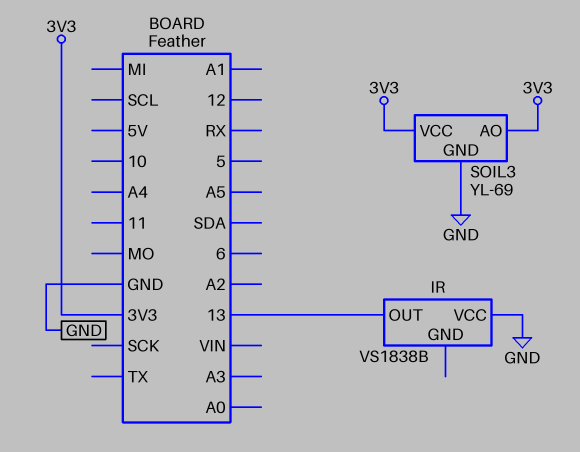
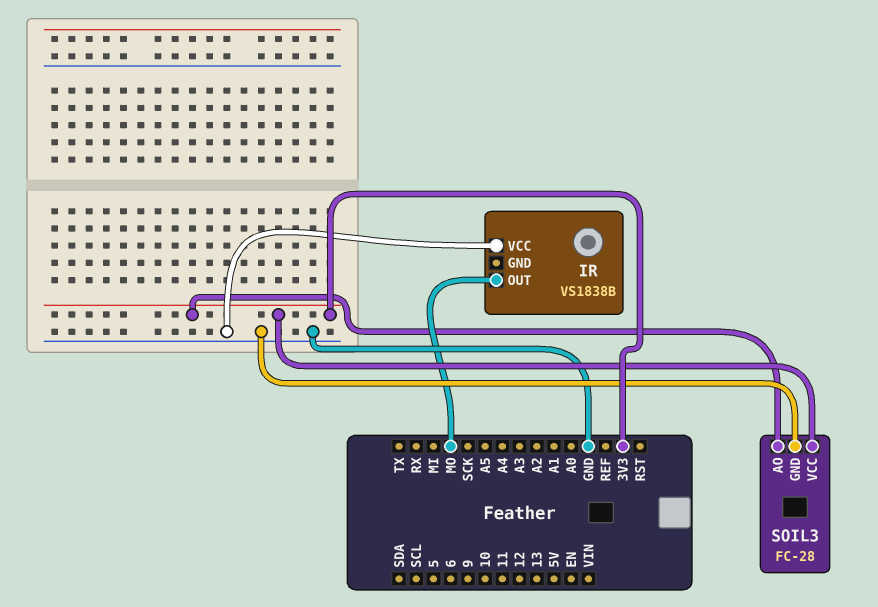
IR pin OUT: 13 -> MO
SOIL3: YL-69 -> FC-28

